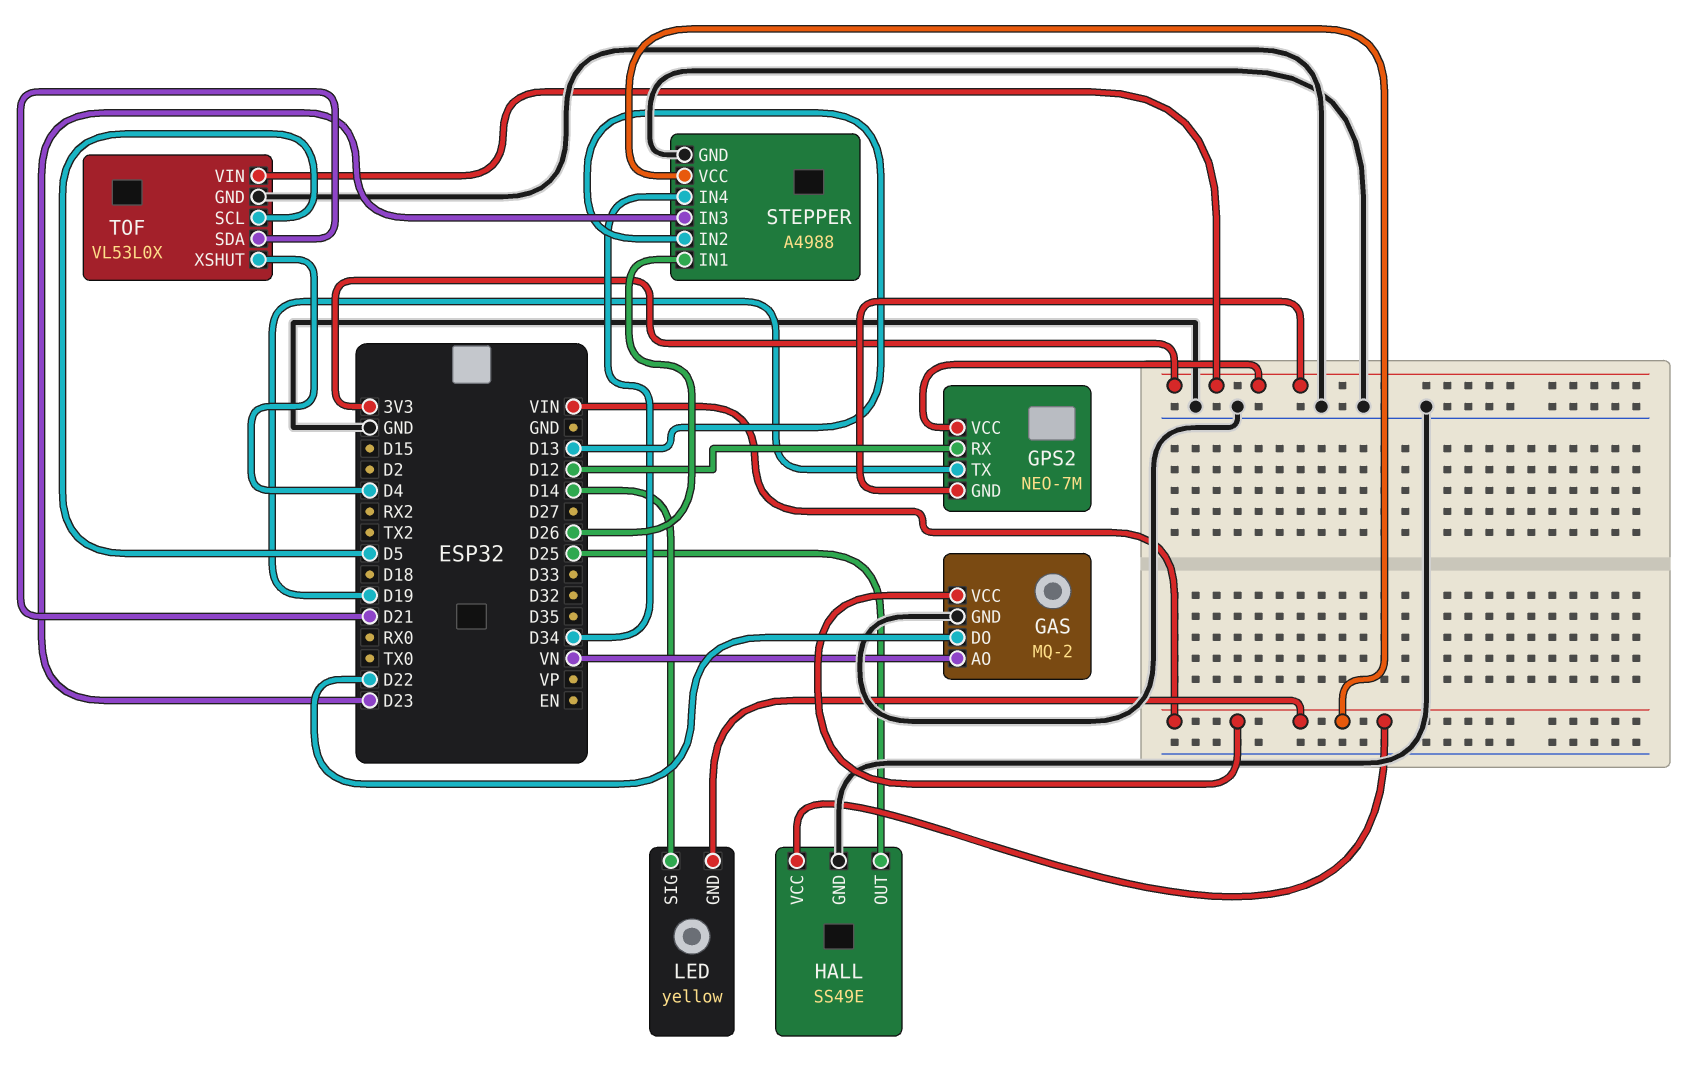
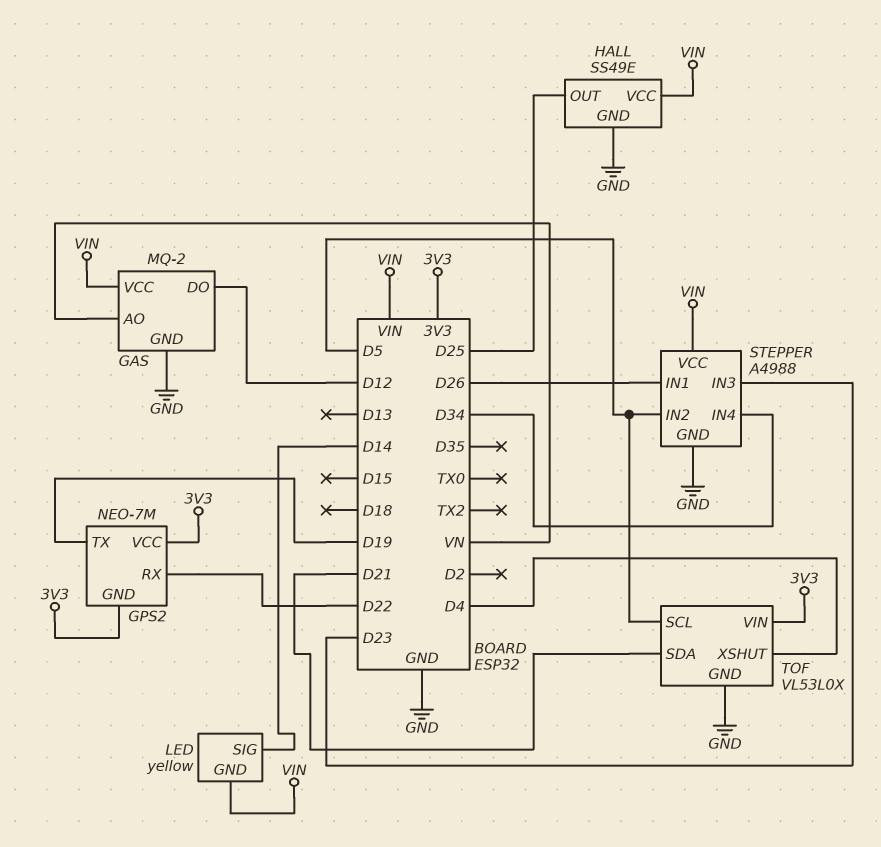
GAS pin DO: D22 -> D12
GPS2 pin RX: D12 -> D22
STEPPER pin IN2: D13 -> D5

